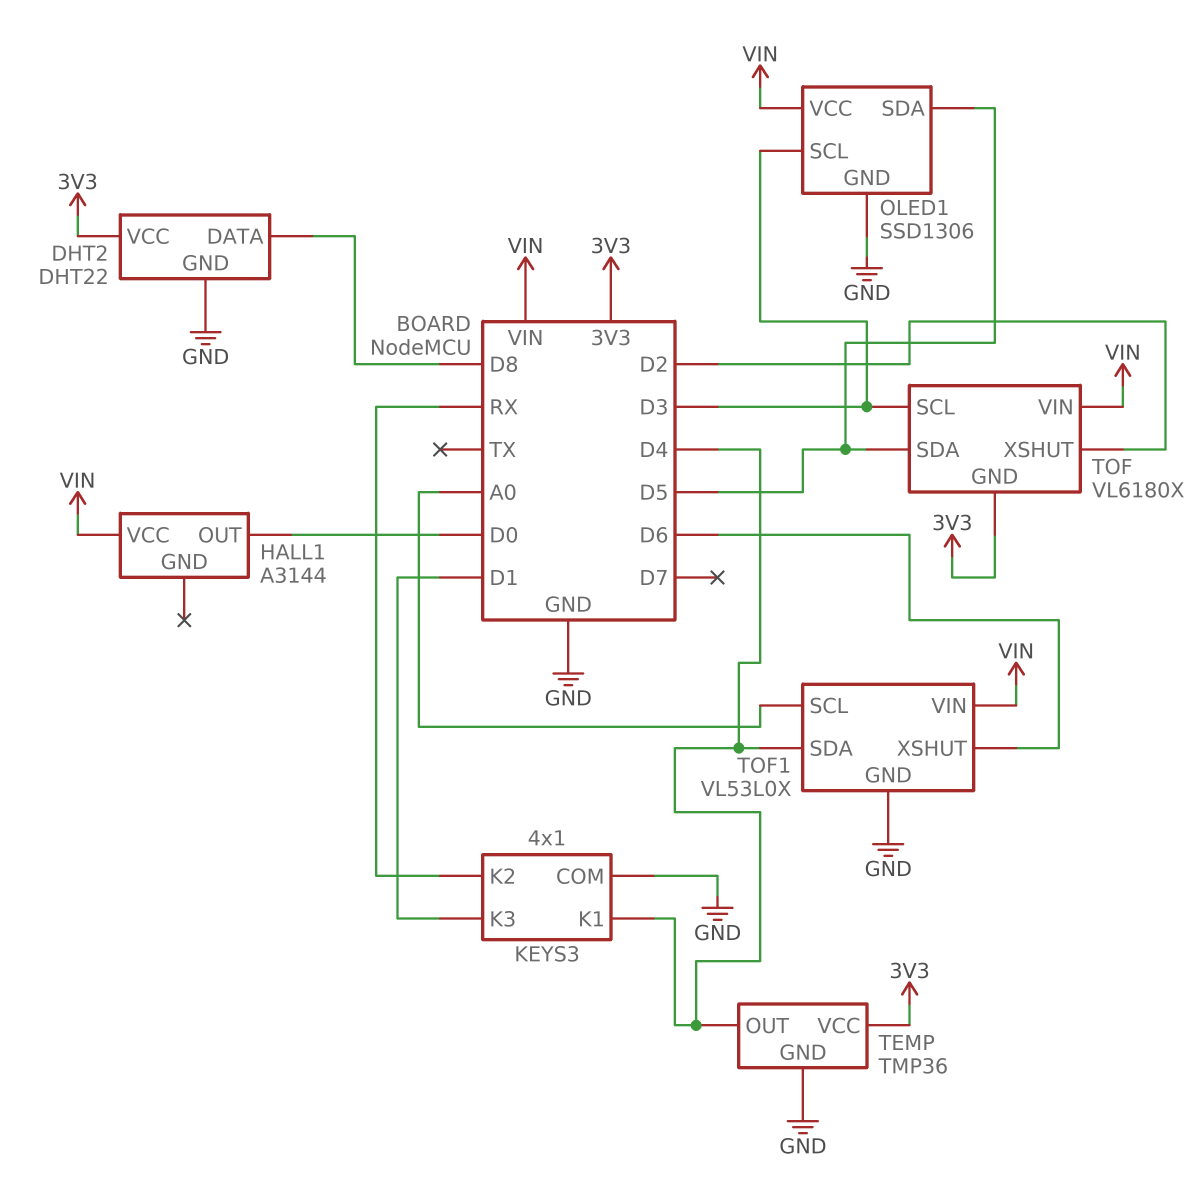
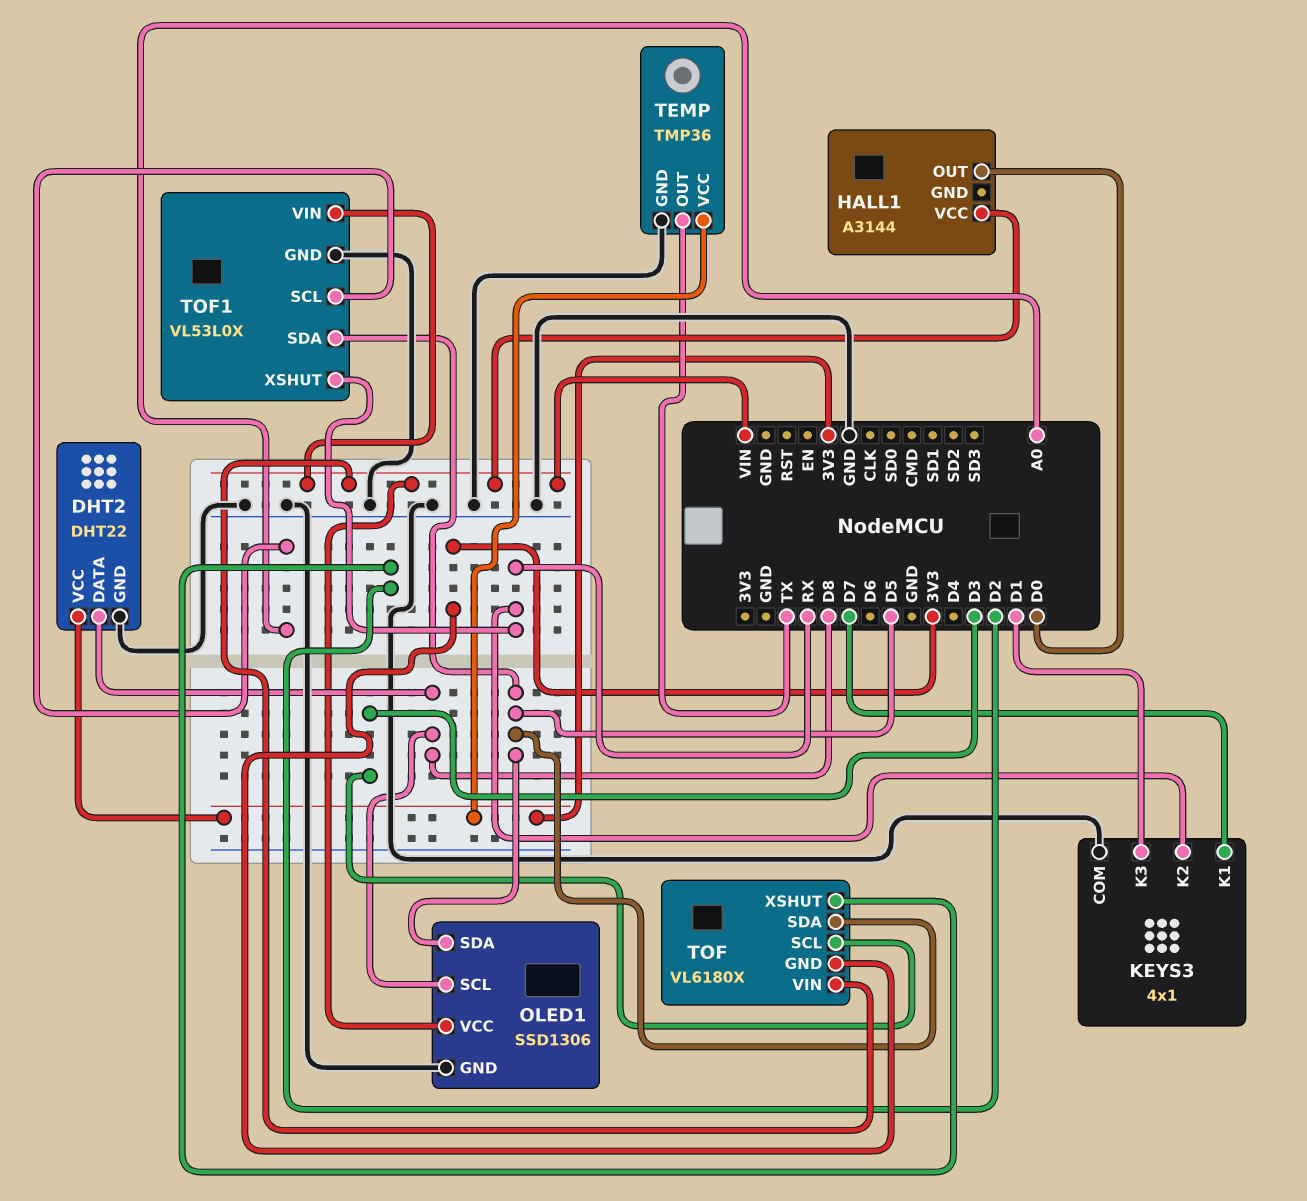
KEYS3 pin K1: D4 -> D7
OLED1 pin SCL: D3 -> D8
TEMP pin OUT: D4 -> TX
TOF1 pin SDA: D4 -> D5
TOF1 pin XSHUT: D6 -> RX

